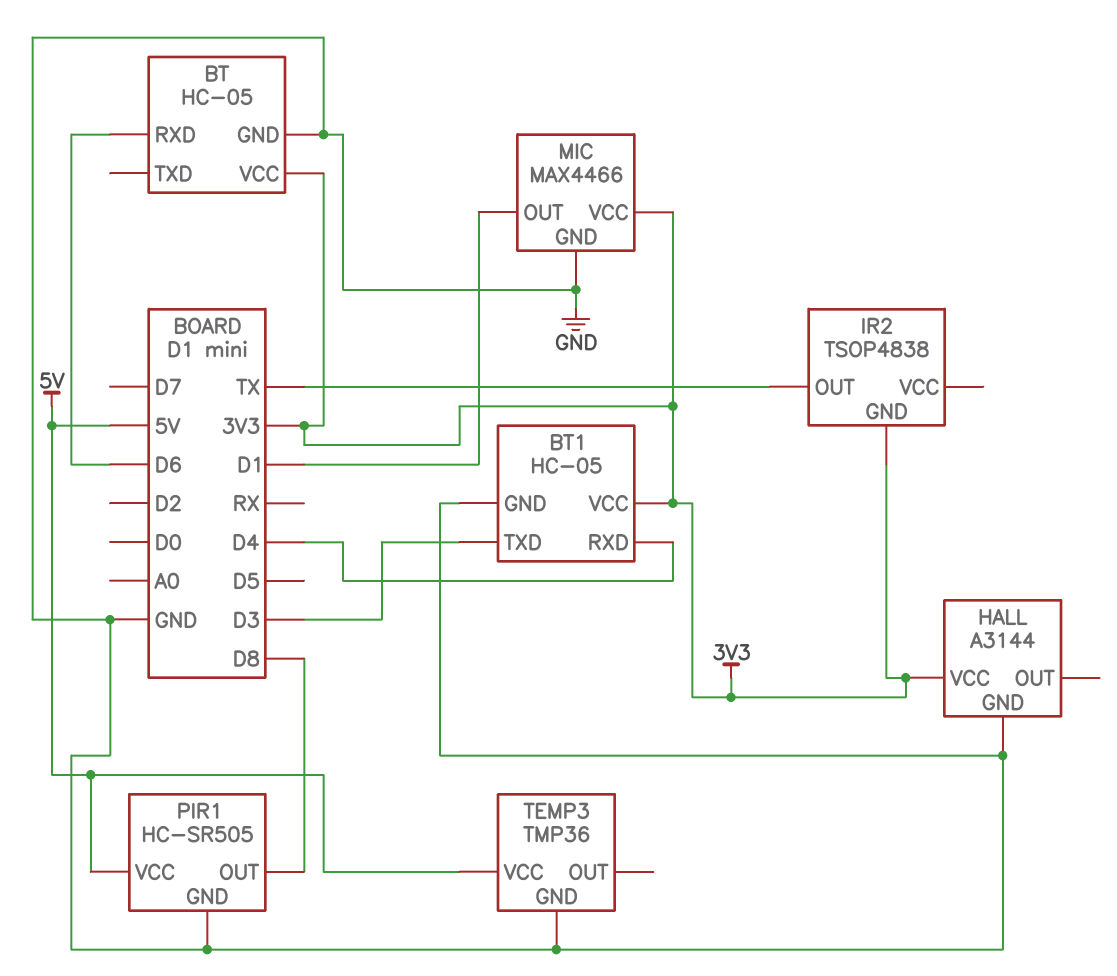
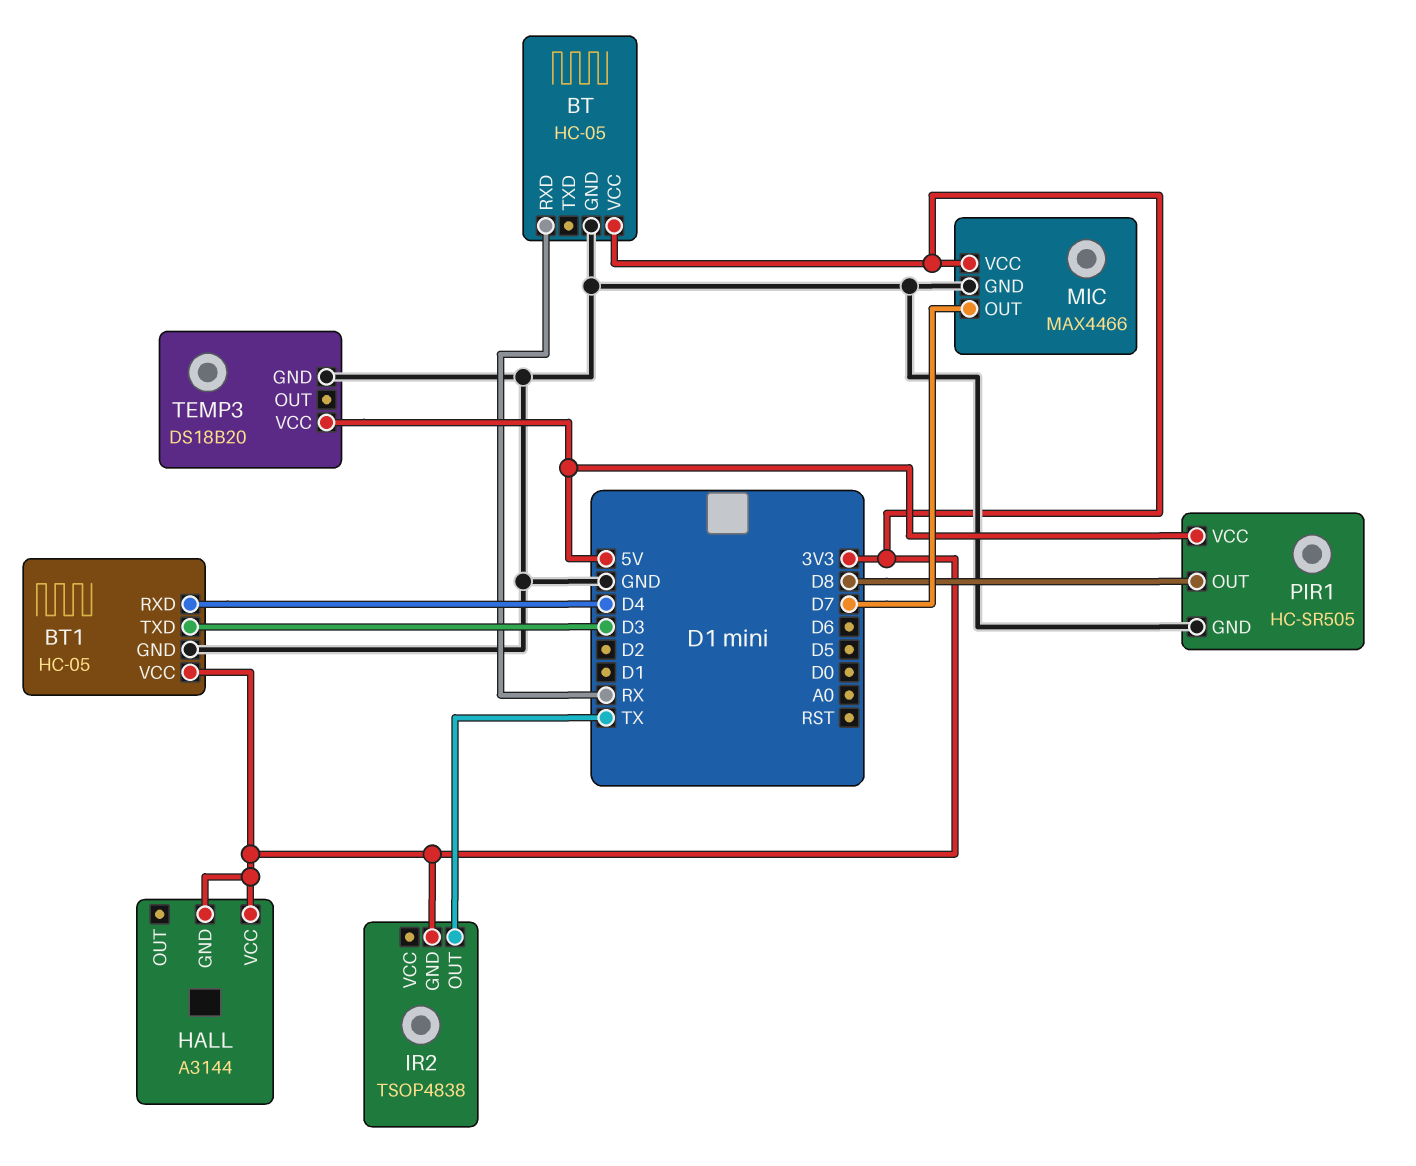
BT pin RXD: D6 -> RX
HALL pin GND: GND -> 3V3
MIC pin OUT: D1 -> D7
TEMP3: TMP36 -> DS18B20

